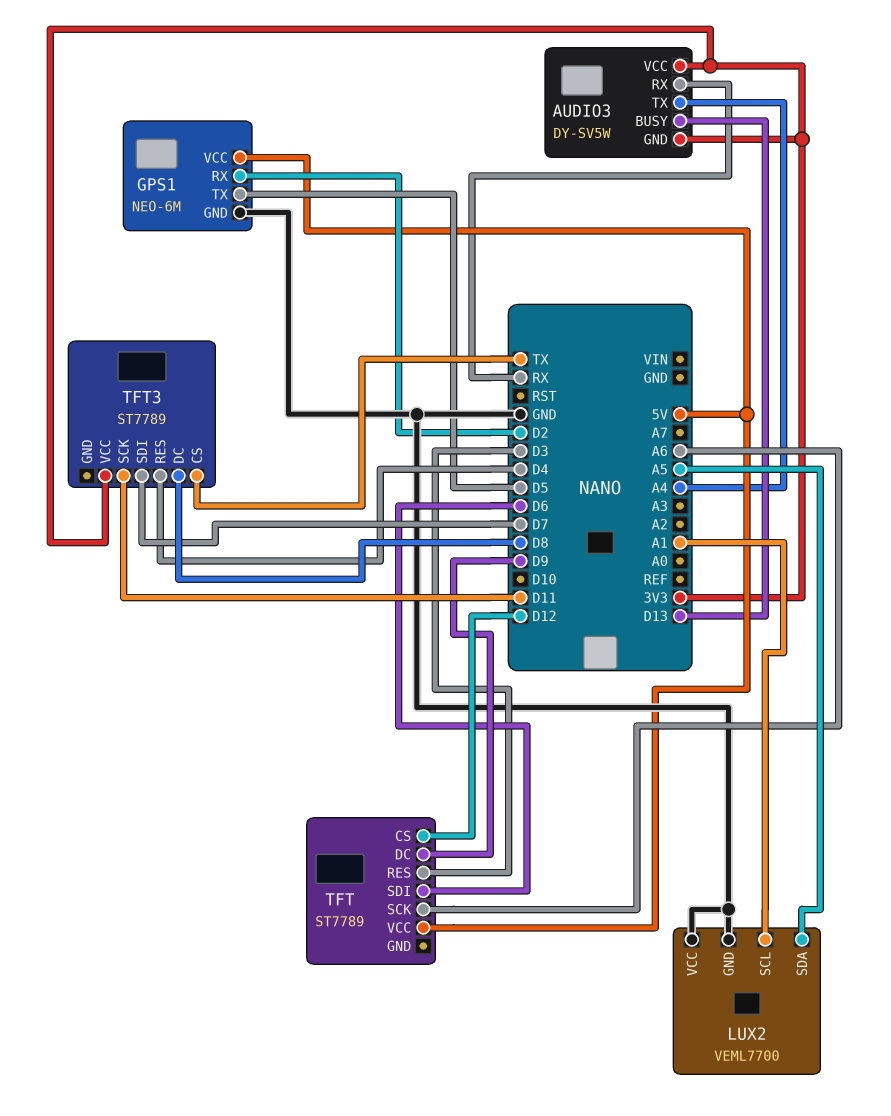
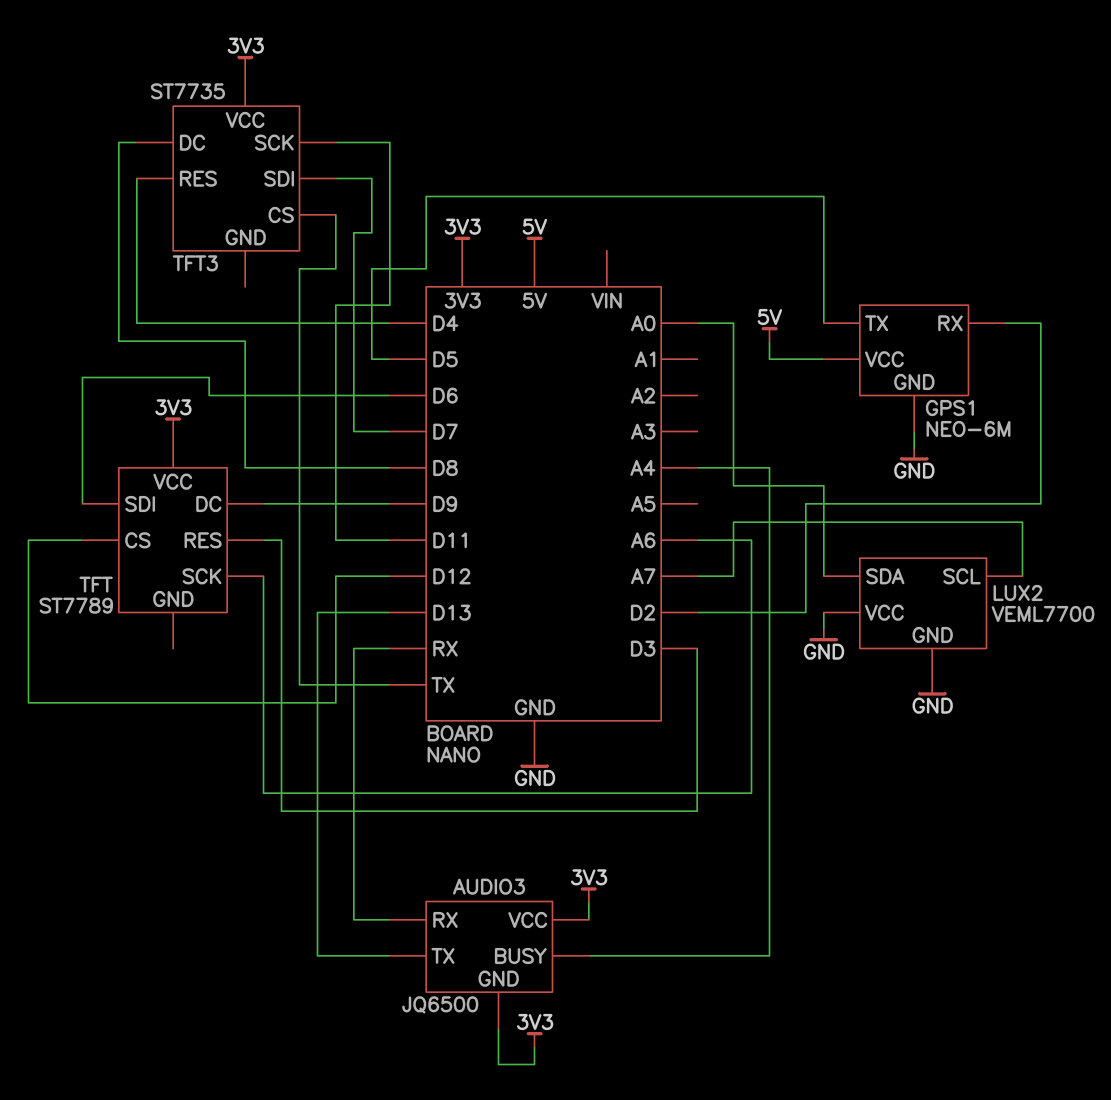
AUDIO3: DY-SV5W -> JQ6500
AUDIO3 pin BUSY: D13 -> A4
AUDIO3 pin TX: A4 -> D13
LUX2 pin SCL: A1 -> A7
LUX2 pin SDA: A5 -> A0
TFT pin VCC: 5V -> 3V3
TFT3: ST7789 -> ST7735

